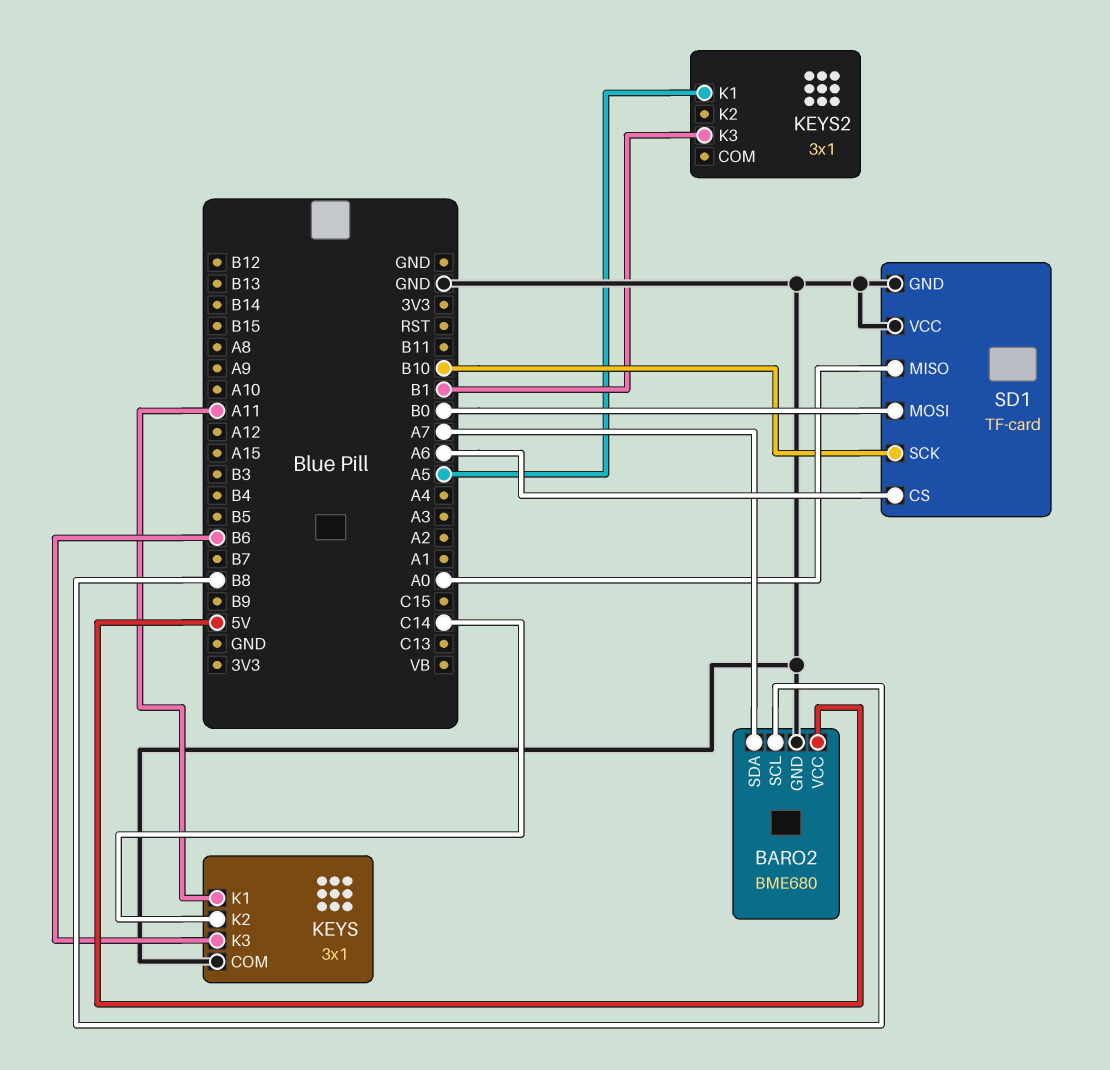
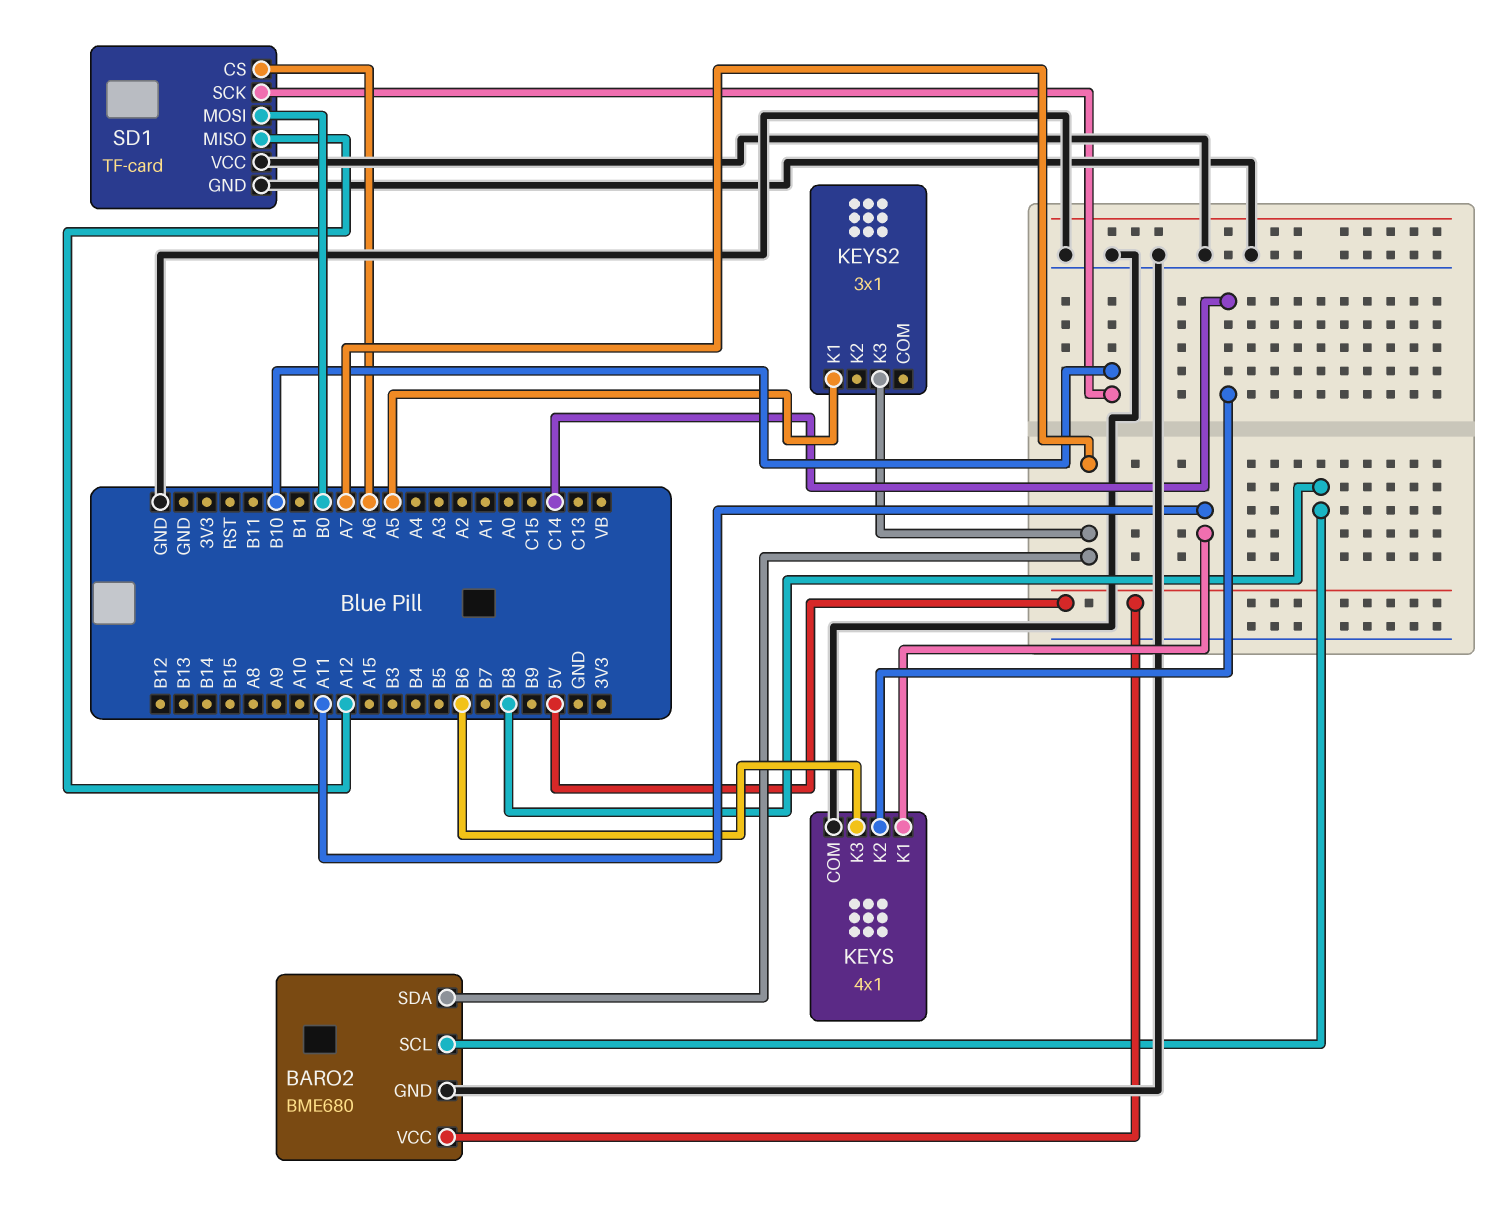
KEYS: 3x1 -> 4x1
KEYS2 pin K3: B1 -> A7
SD1 pin MISO: A0 -> A12

